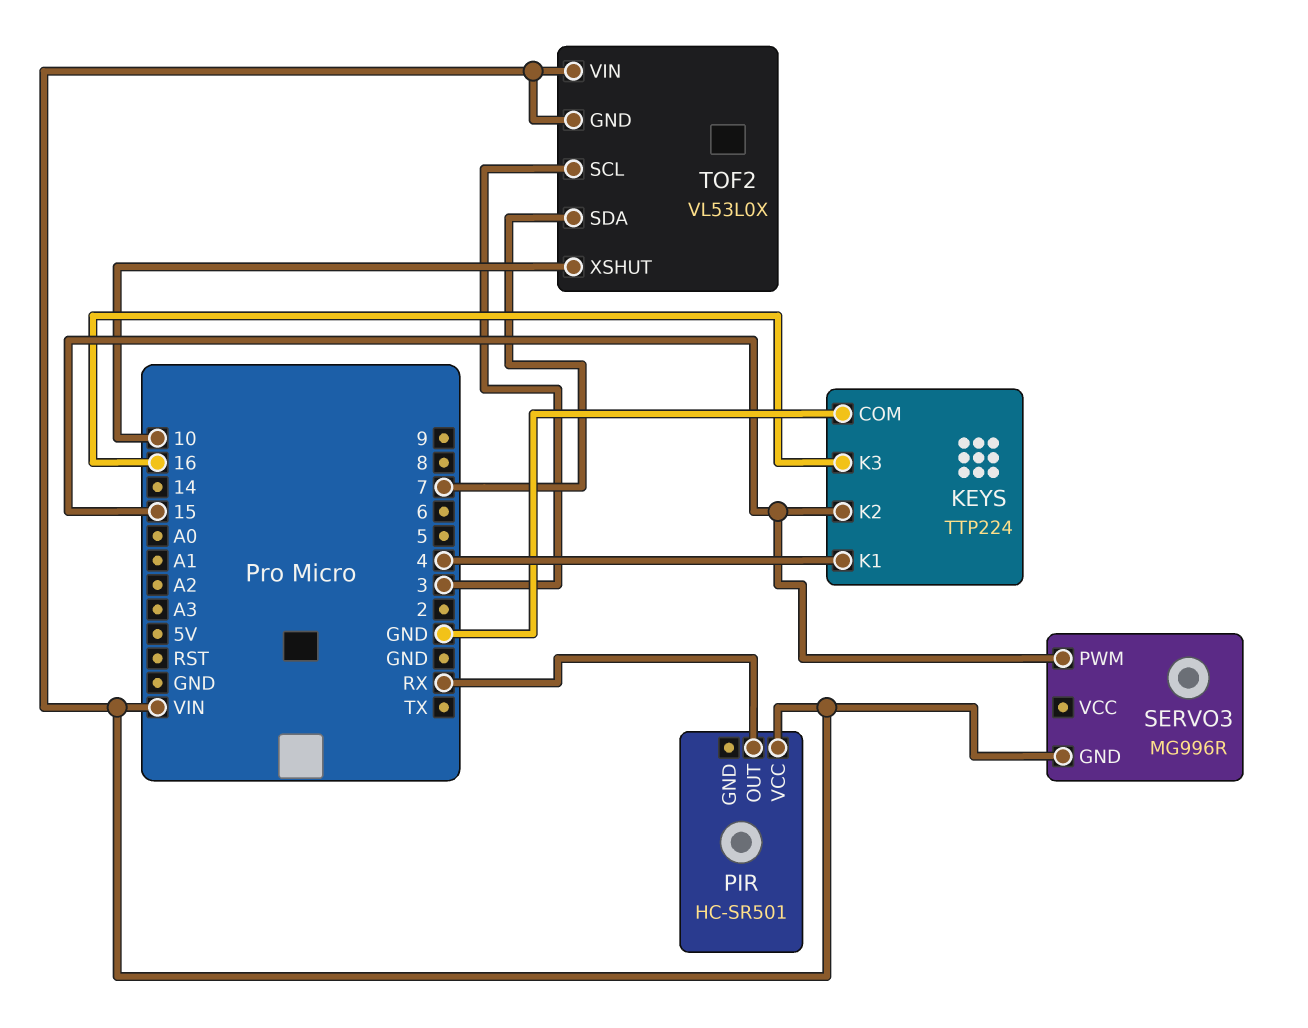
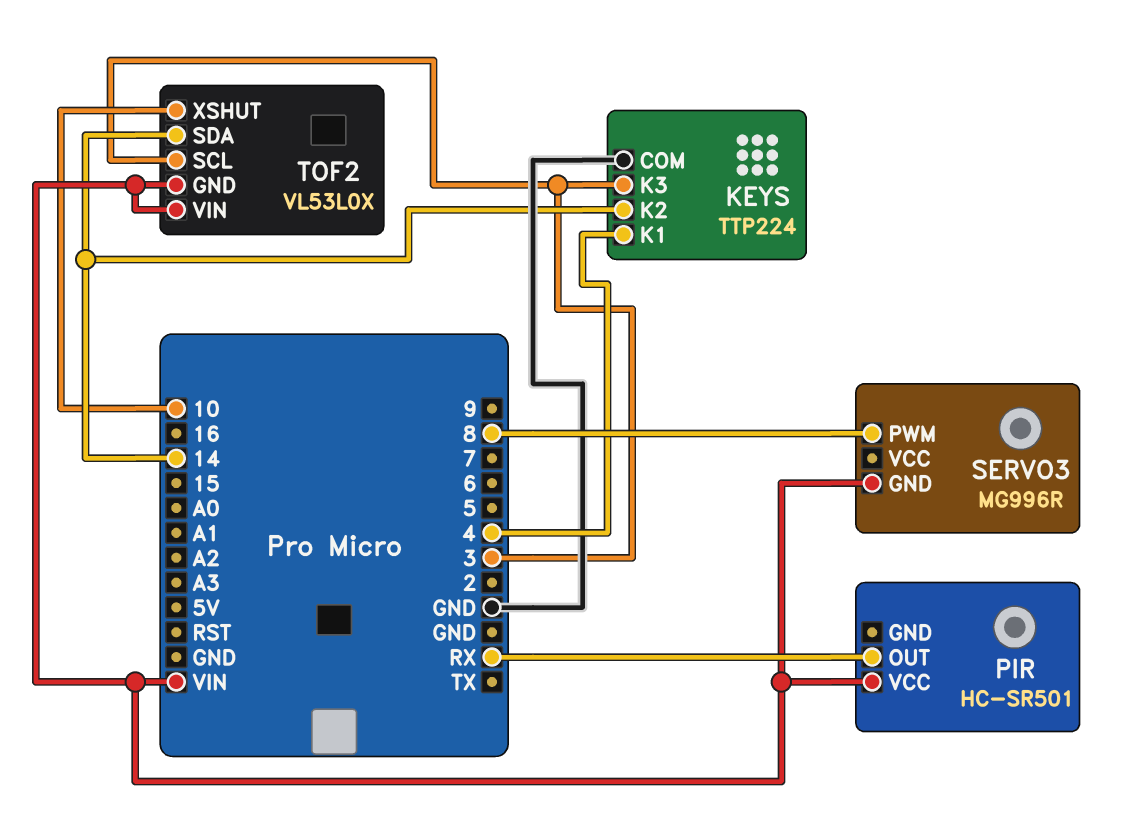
KEYS pin K2: 15 -> 14
KEYS pin K3: 16 -> 3
SERVO3 pin PWM: 15 -> 8
TOF2 pin SDA: 7 -> 14

